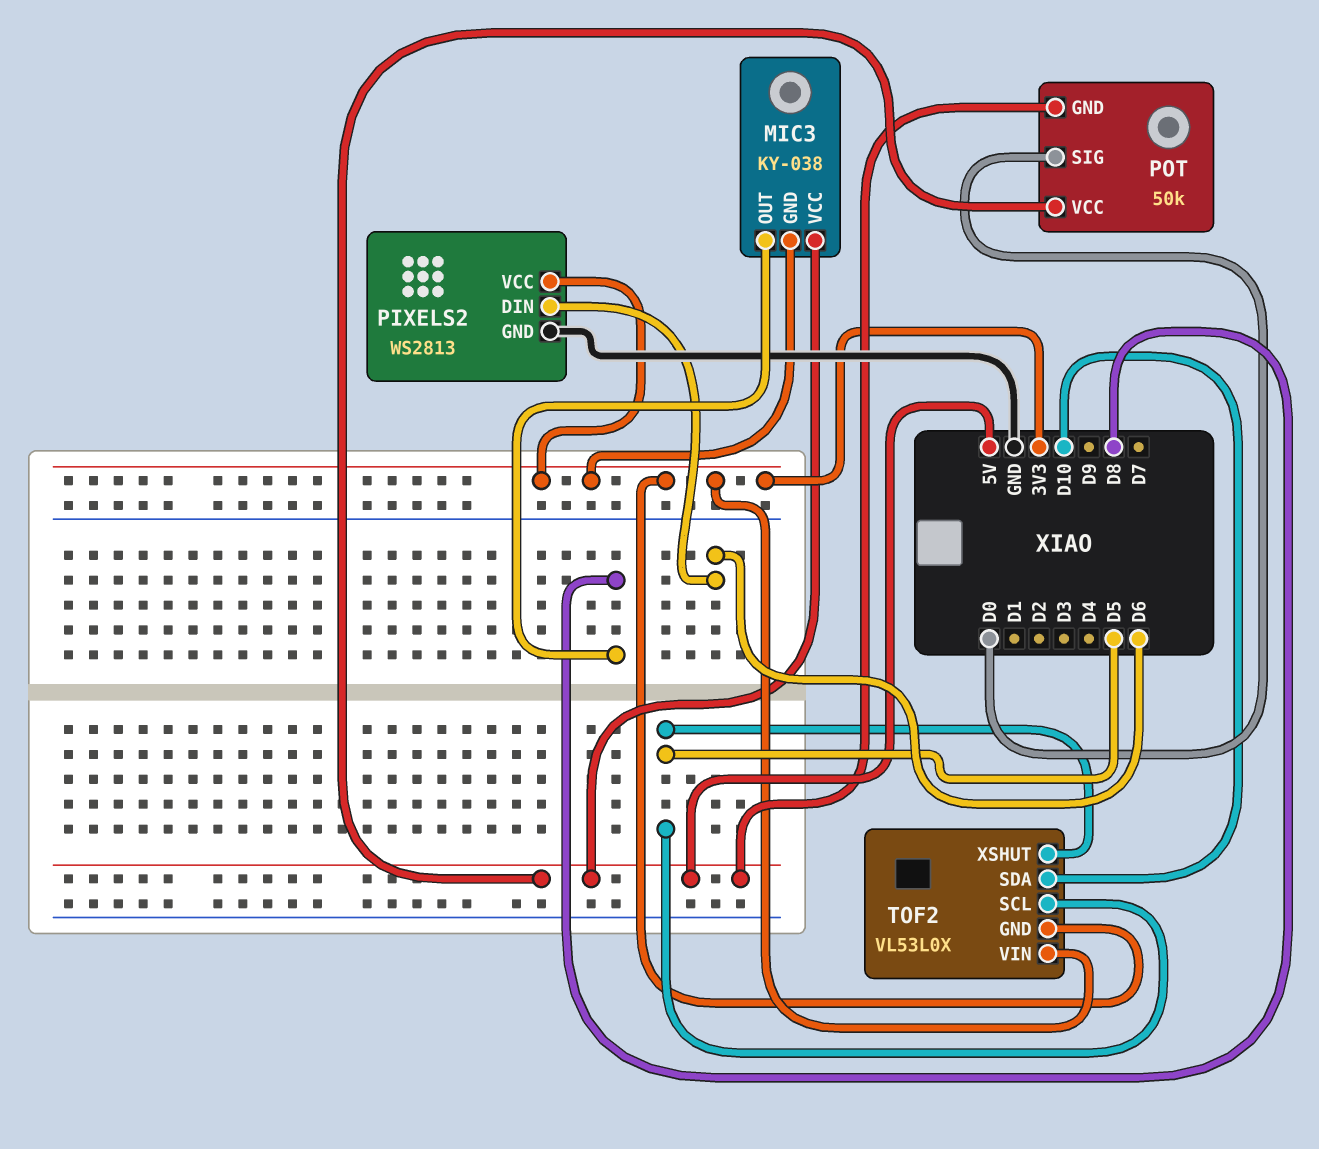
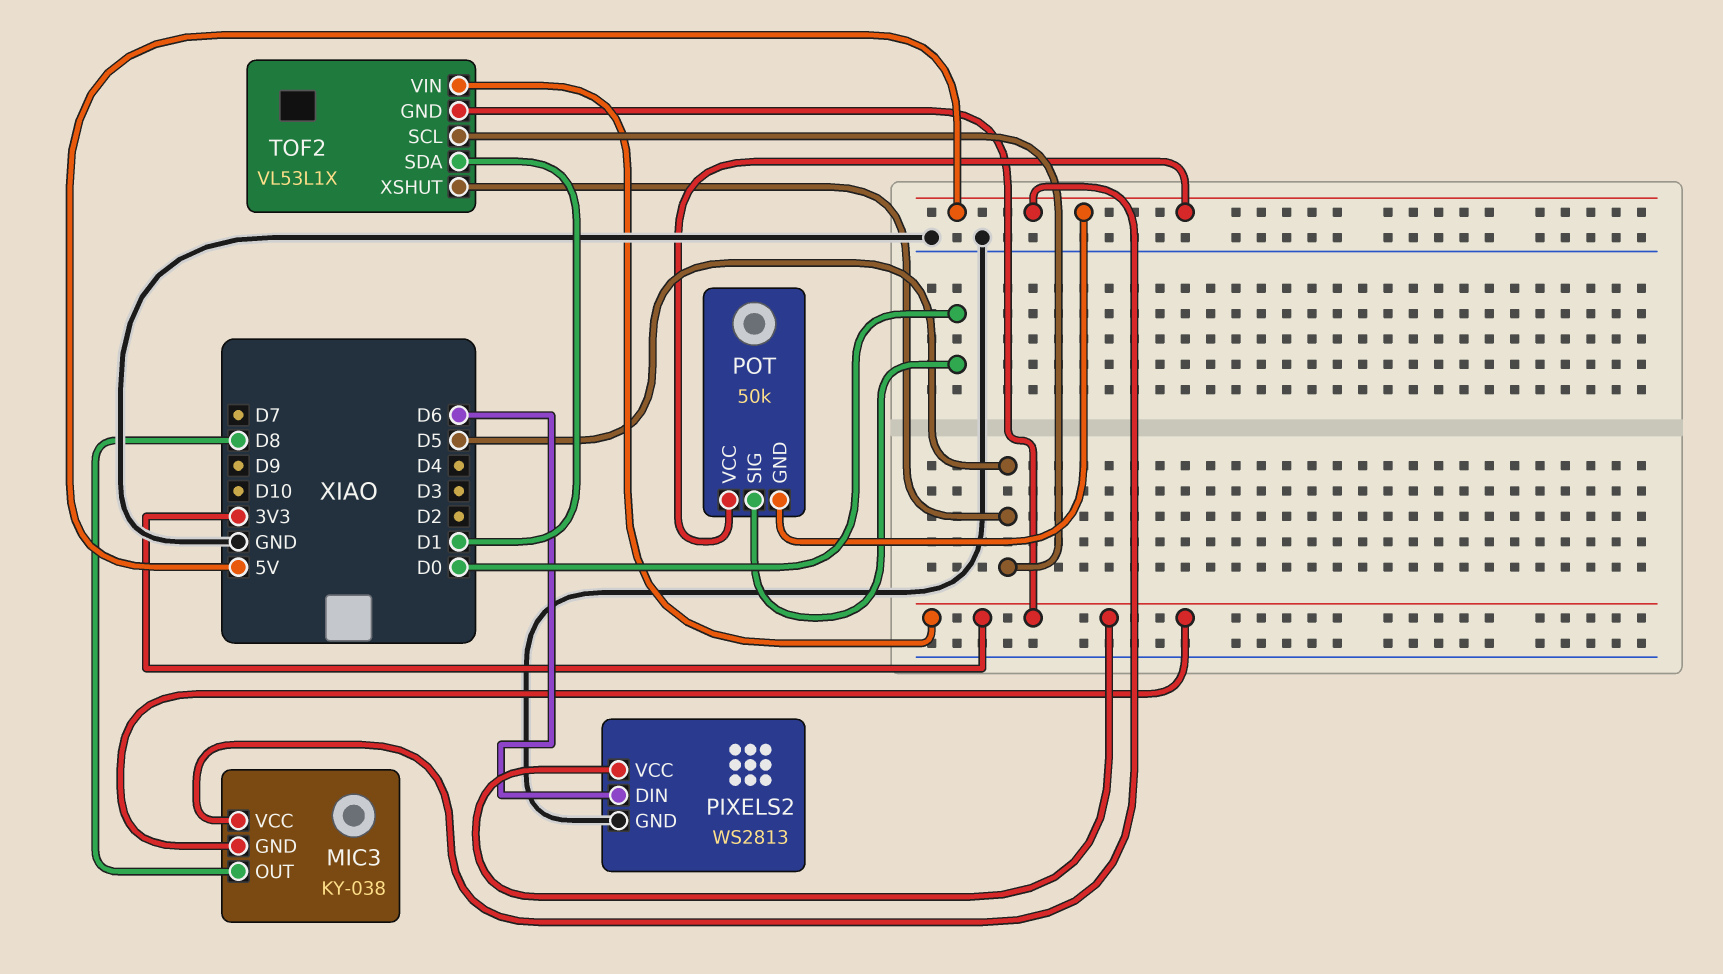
TOF2: VL53L0X -> VL53L1X
TOF2 pin SDA: D10 -> D1

